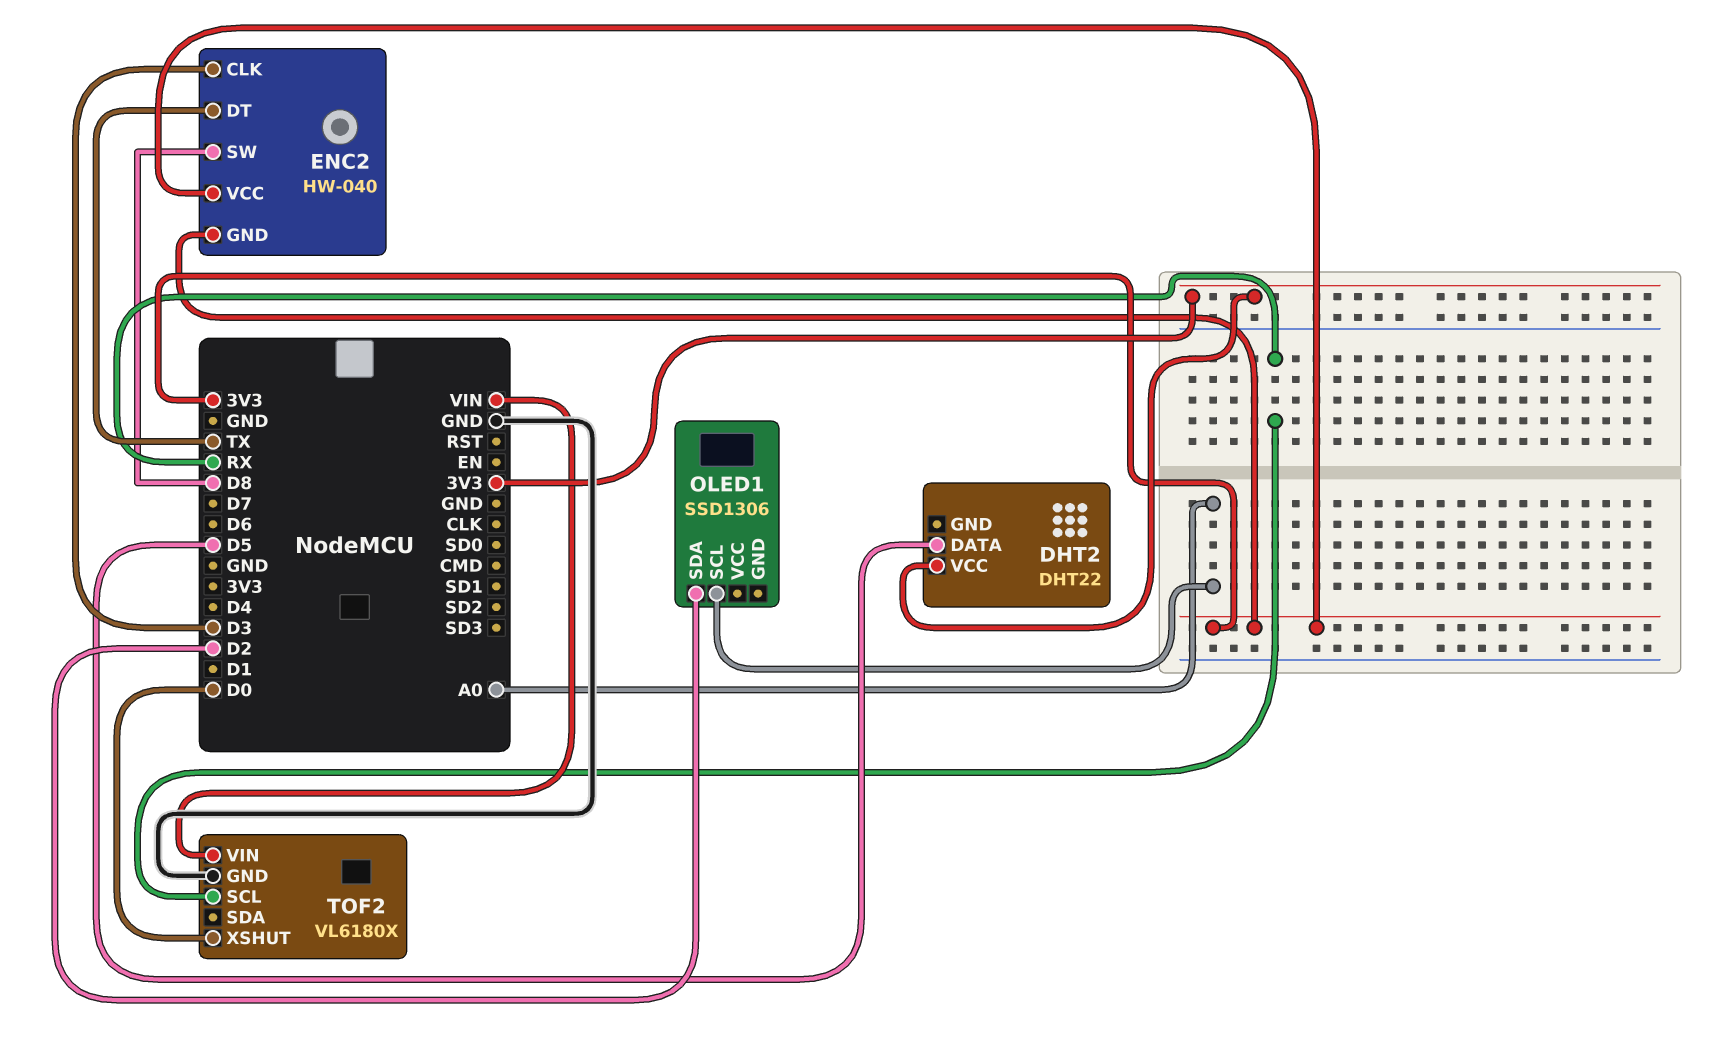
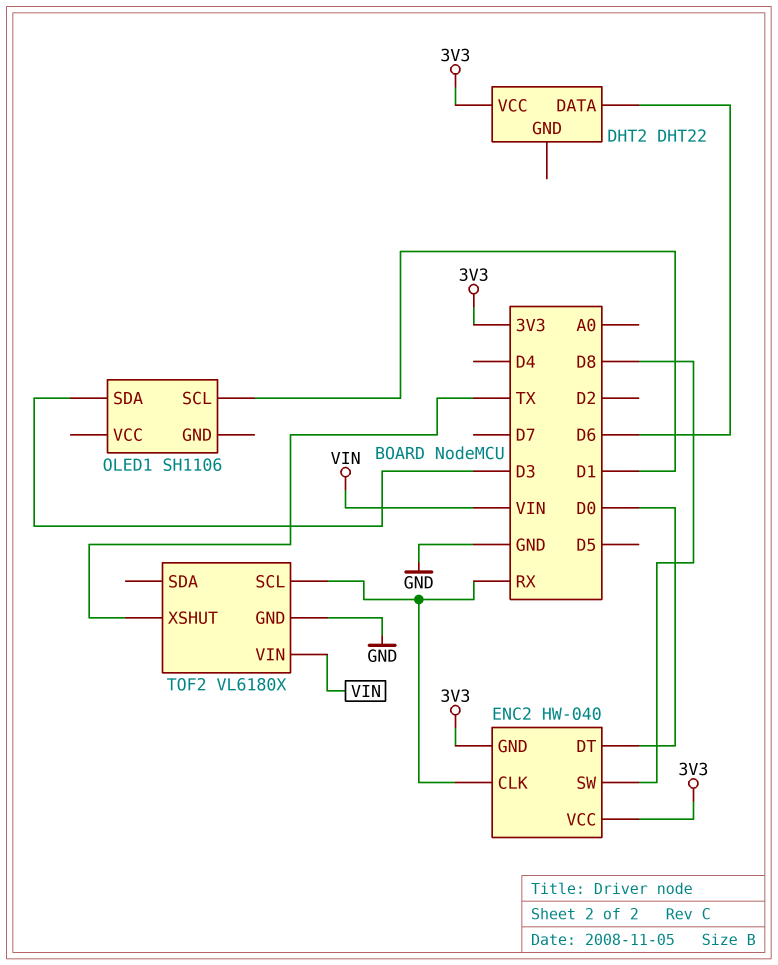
DHT2 pin DATA: D5 -> D6
ENC2 pin CLK: D3 -> RX
ENC2 pin DT: TX -> D0
OLED1: SSD1306 -> SH1106
OLED1 pin SCL: A0 -> D1
OLED1 pin SDA: D2 -> D3
TOF2 pin XSHUT: D0 -> TX

